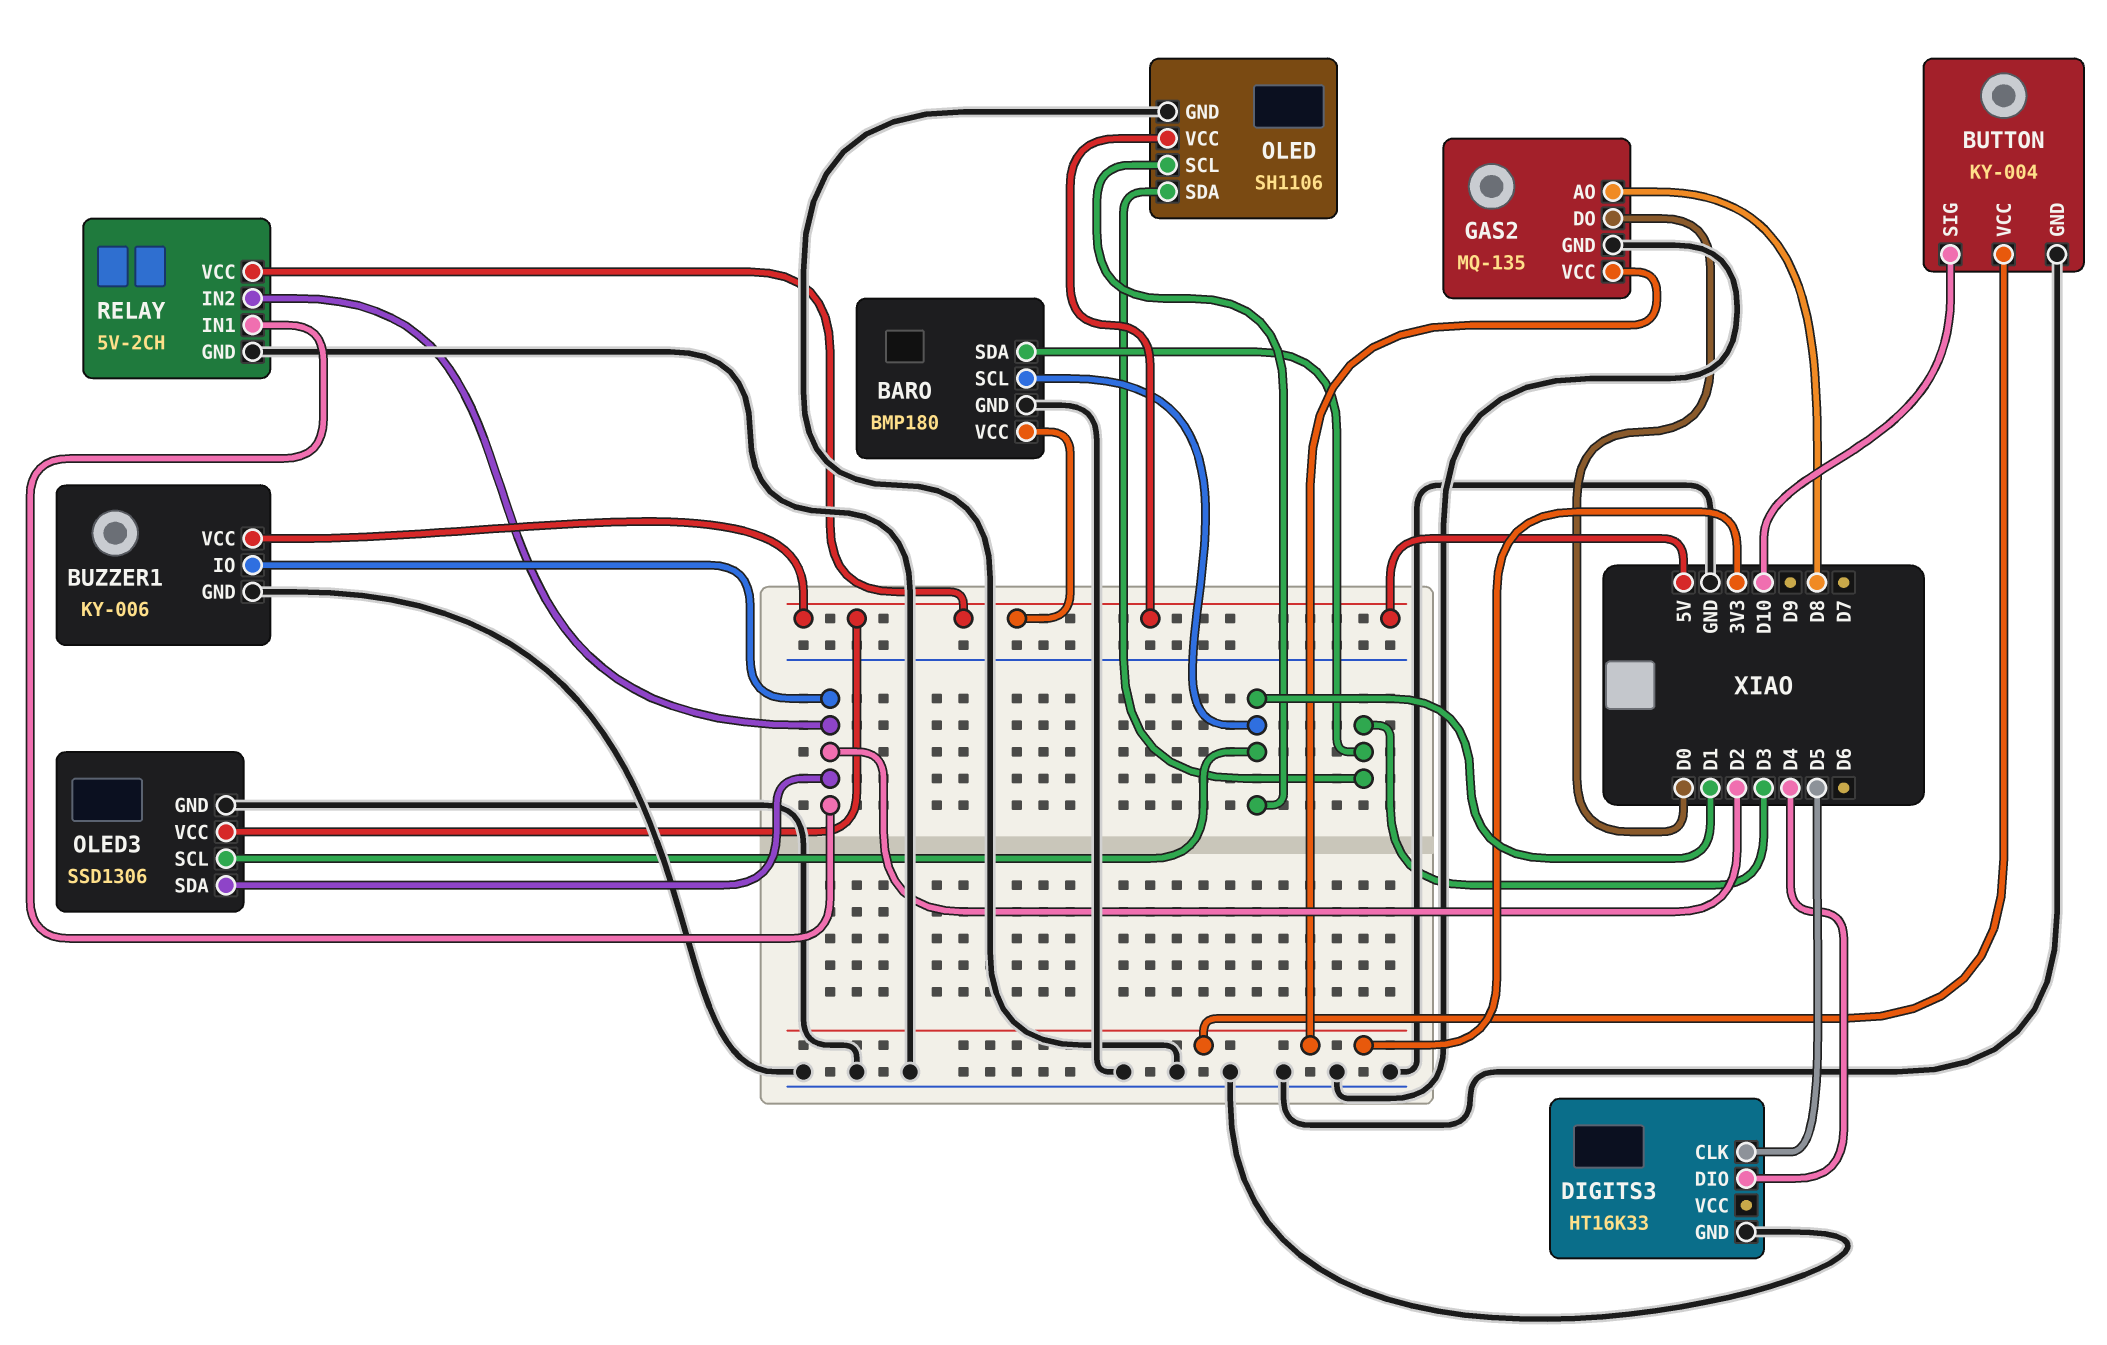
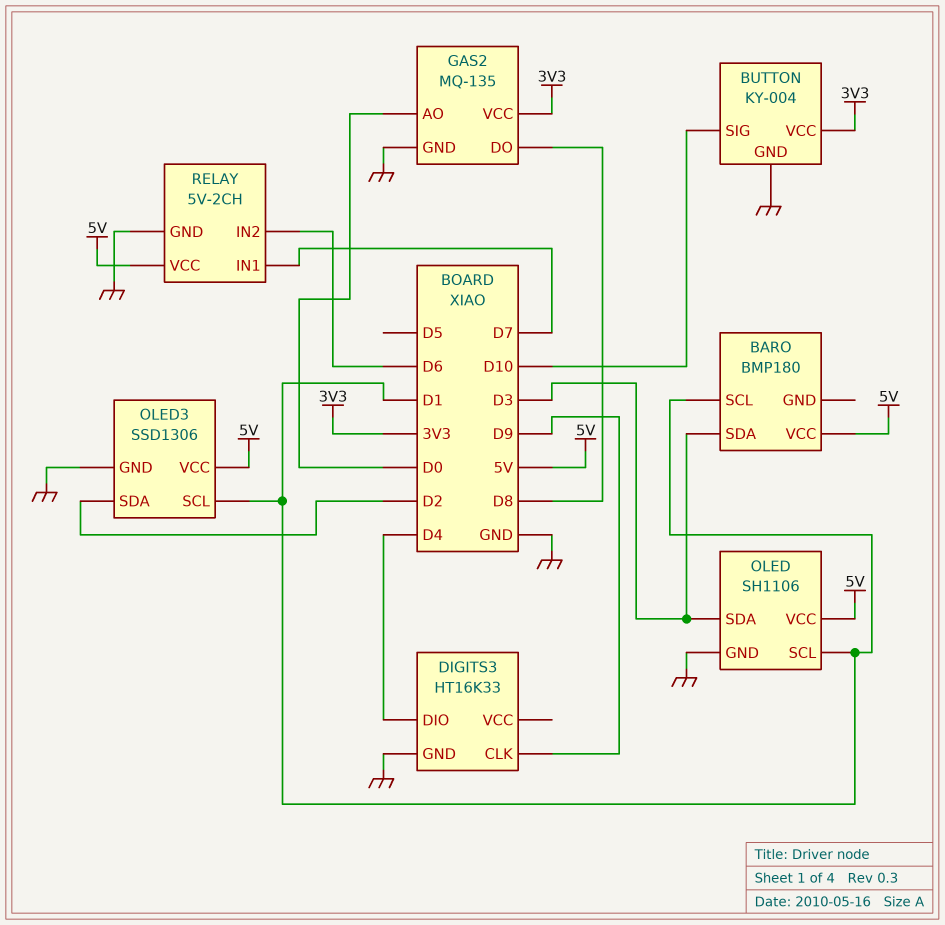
BARO pin GND: GND -> none
BUZZER1: KY-006 -> none
BUZZER1 pin GND: GND -> none
BUZZER1 pin IO: D2 -> none
BUZZER1 pin VCC: 5V -> none
DIGITS3 pin CLK: D5 -> D9
GAS2 pin AO: D8 -> D0
GAS2 pin DO: D0 -> D8
RELAY pin IN1: D2 -> D7
RELAY pin IN2: D2 -> D6

